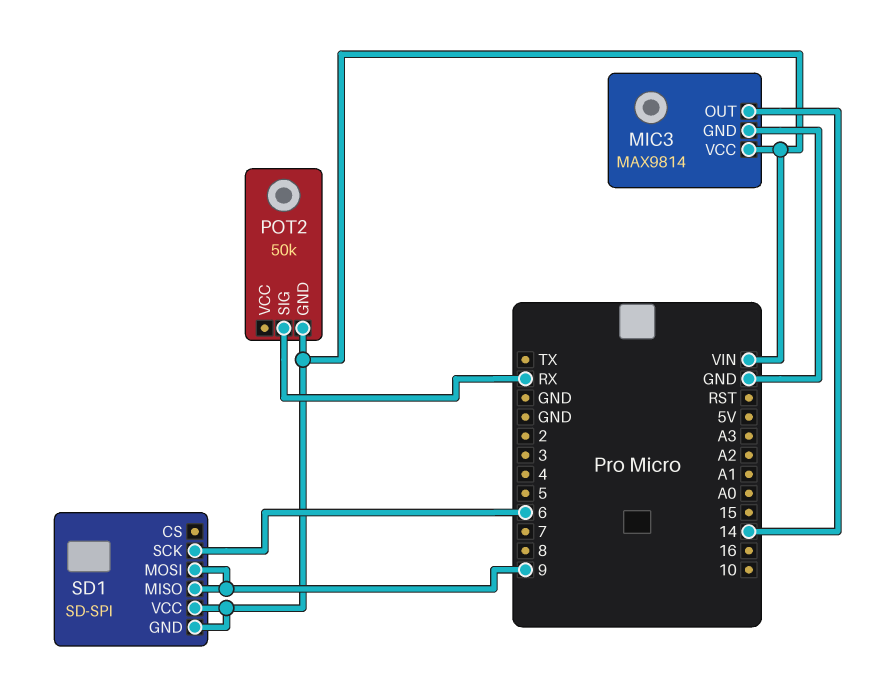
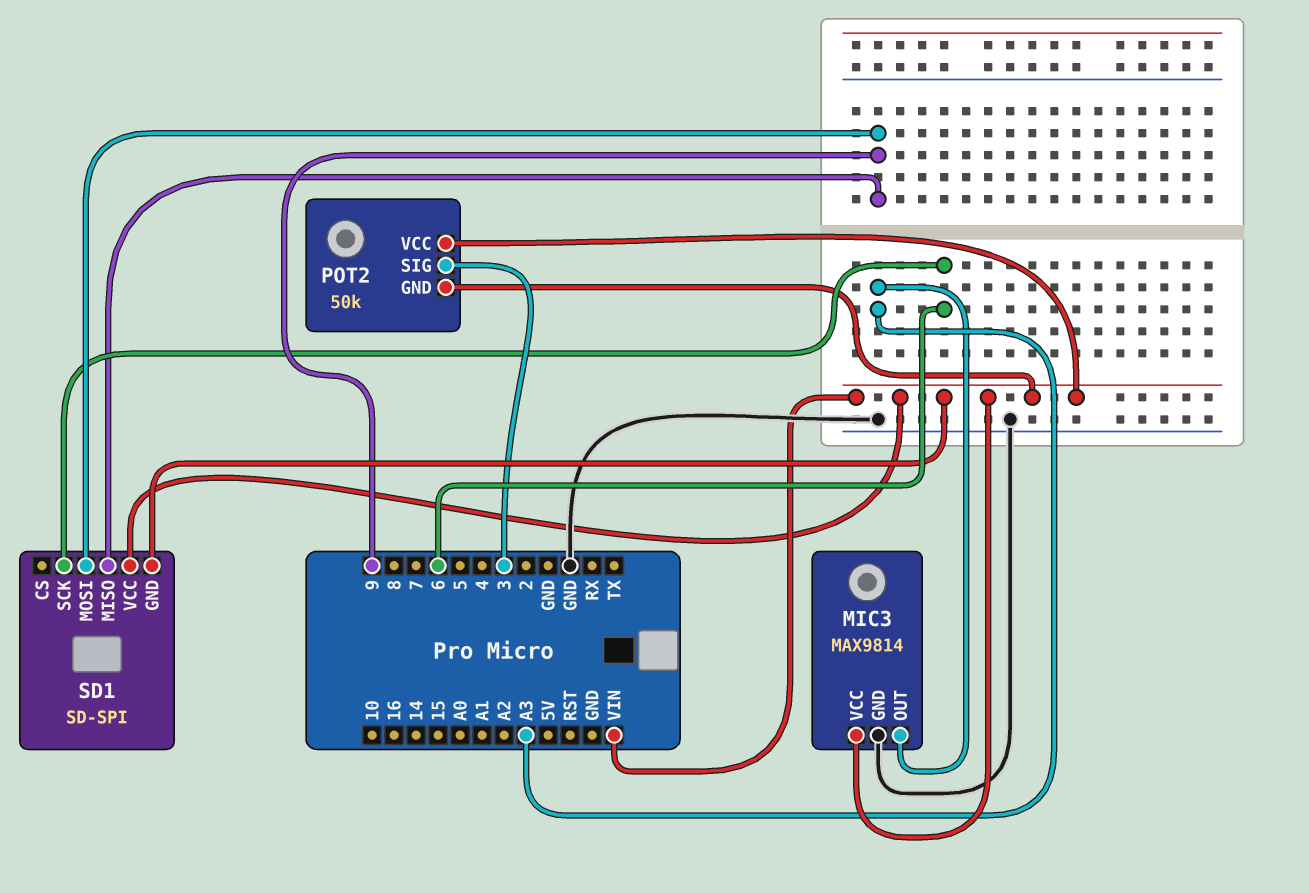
MIC3 pin OUT: 14 -> A3
POT2 pin SIG: RX -> 3
POT2 pin VCC: none -> VIN

